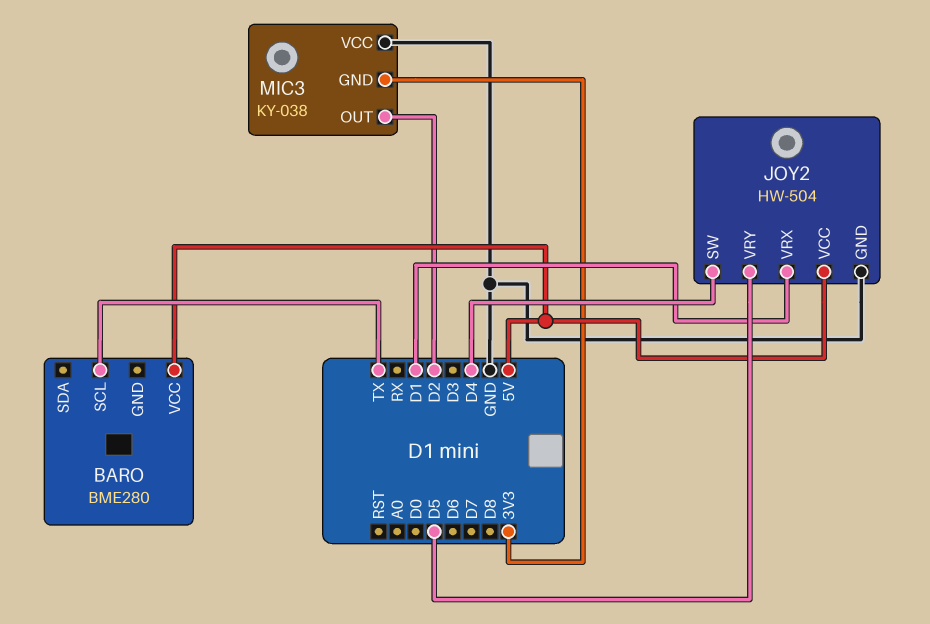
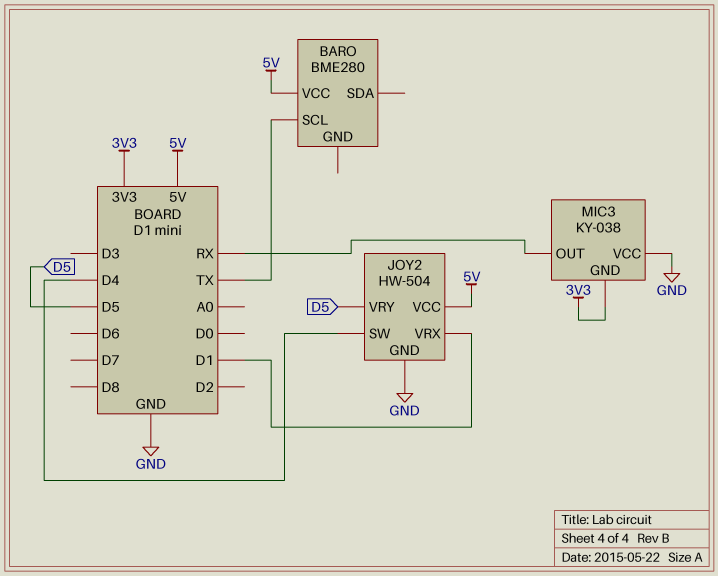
MIC3 pin OUT: D2 -> RX

